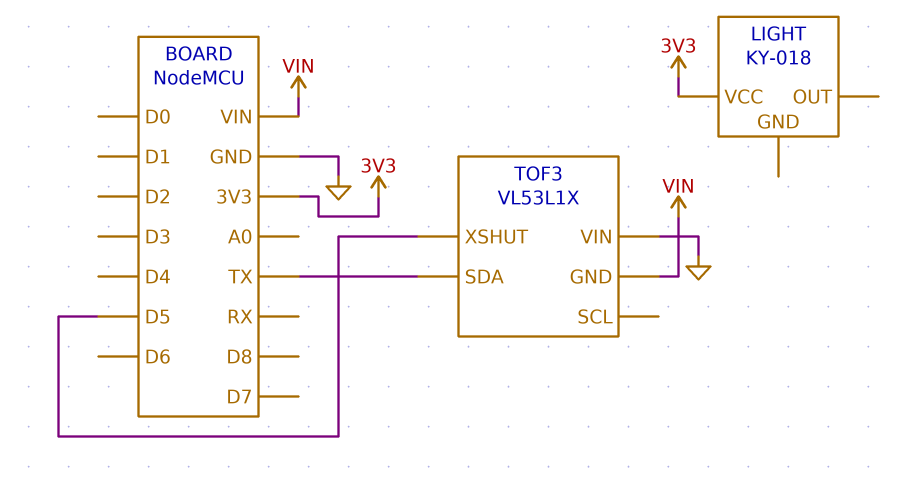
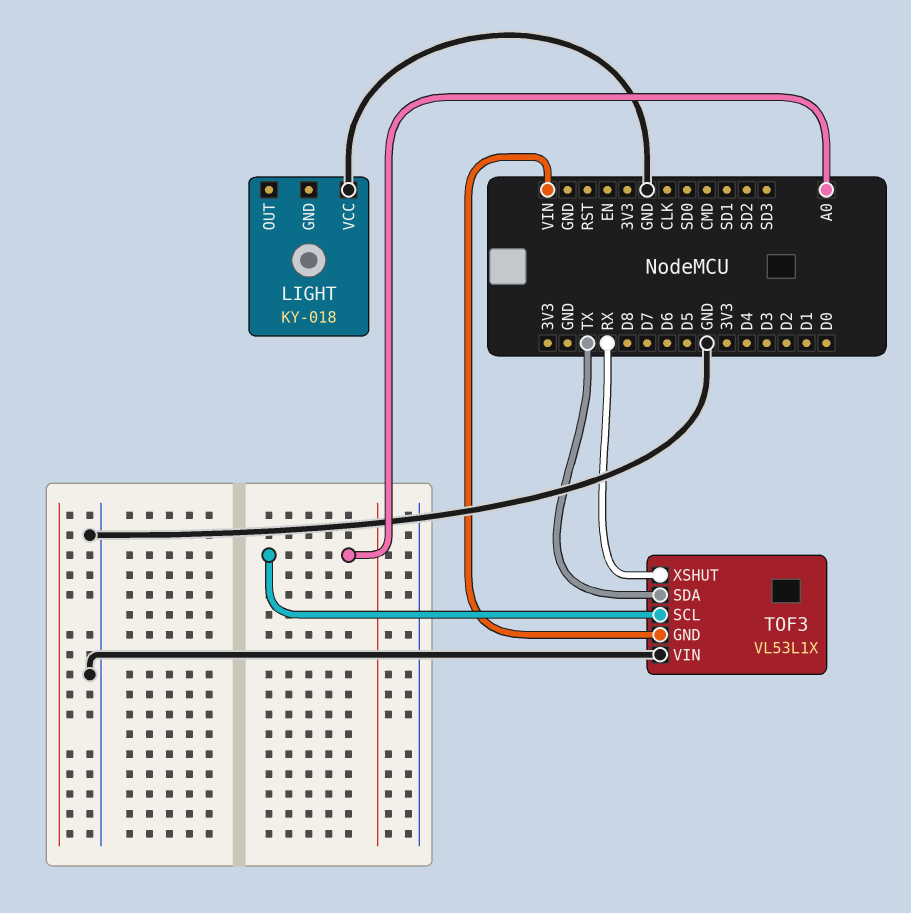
LIGHT pin VCC: 3V3 -> GND
TOF3 pin SCL: none -> A0
TOF3 pin XSHUT: D5 -> RX

